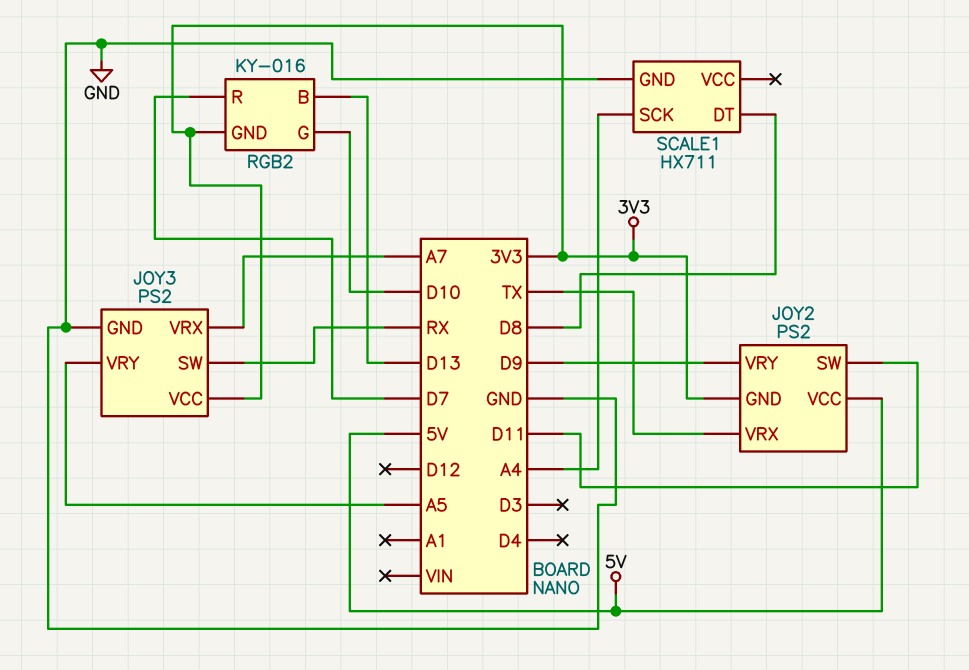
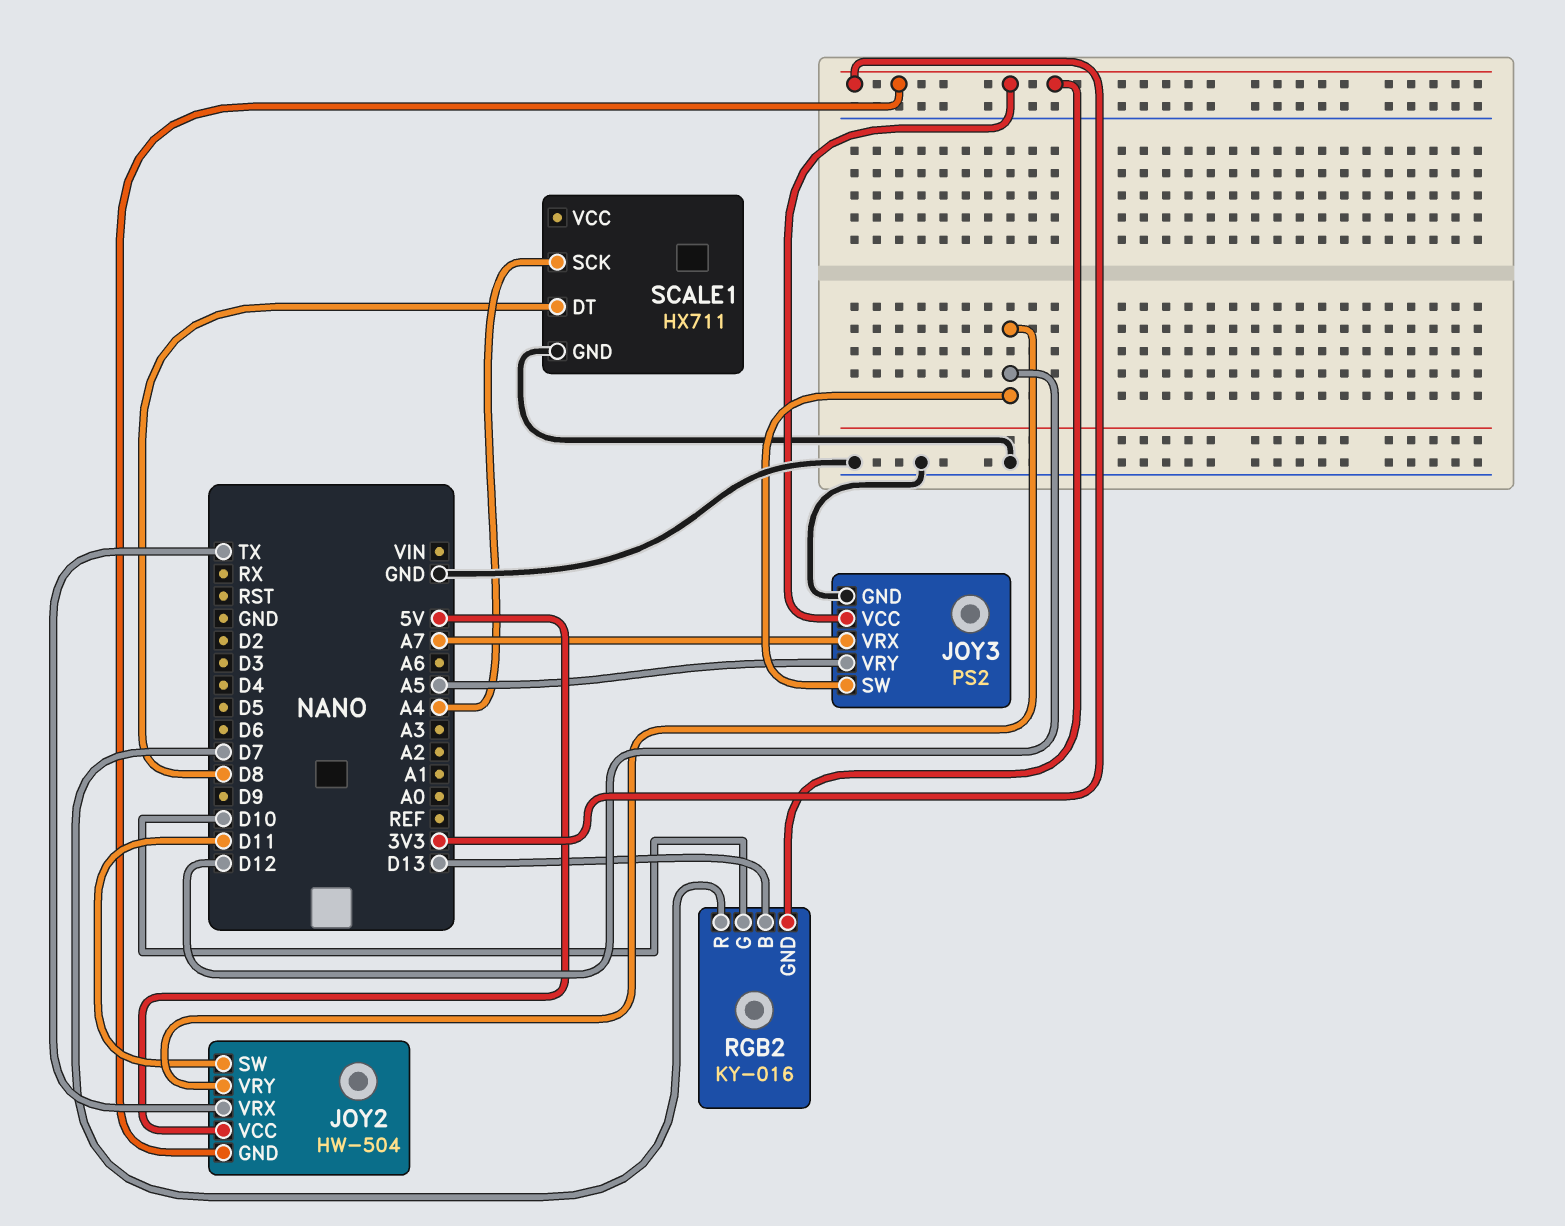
JOY2: PS2 -> HW-504
JOY2 pin VRY: D9 -> D12
JOY3 pin SW: RX -> D12

